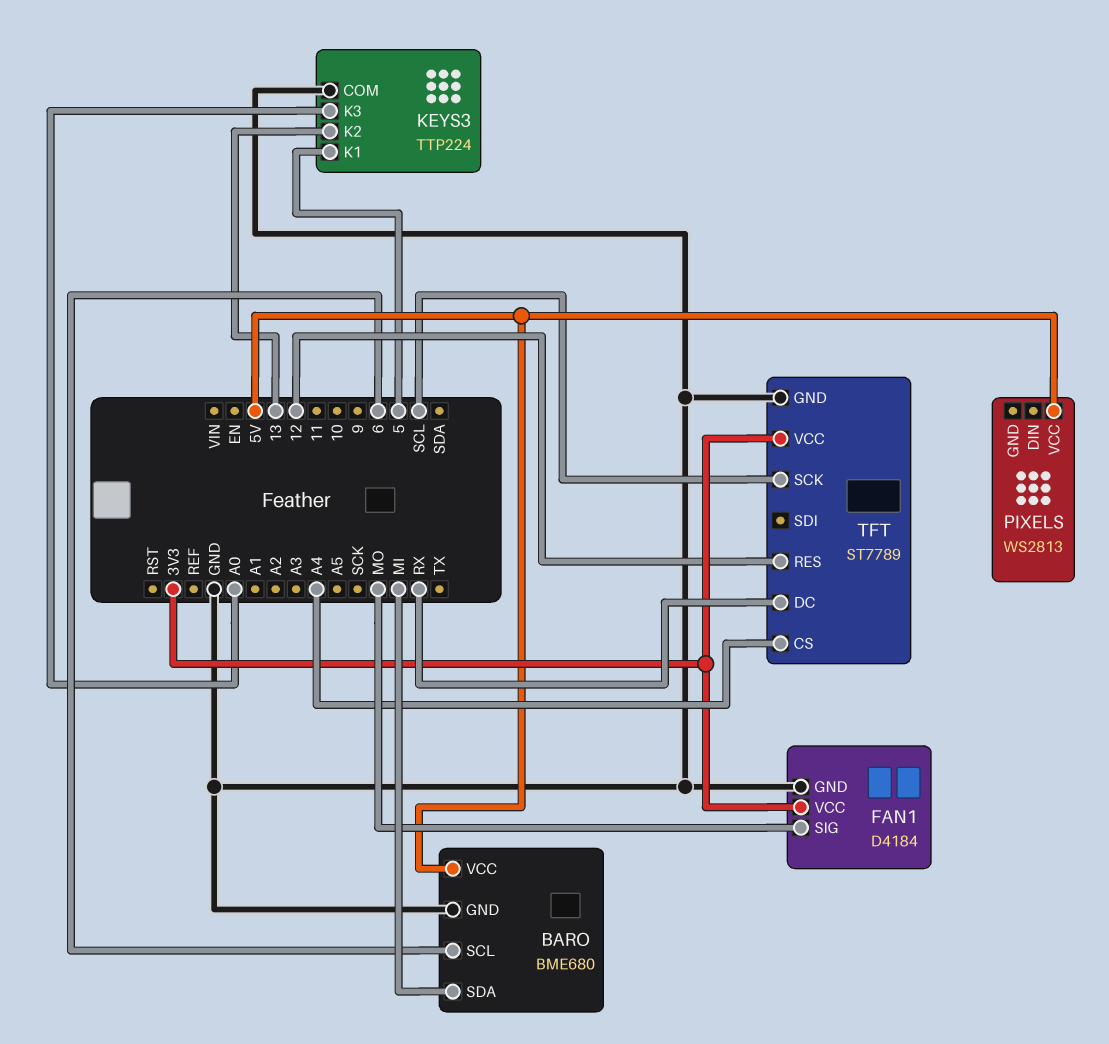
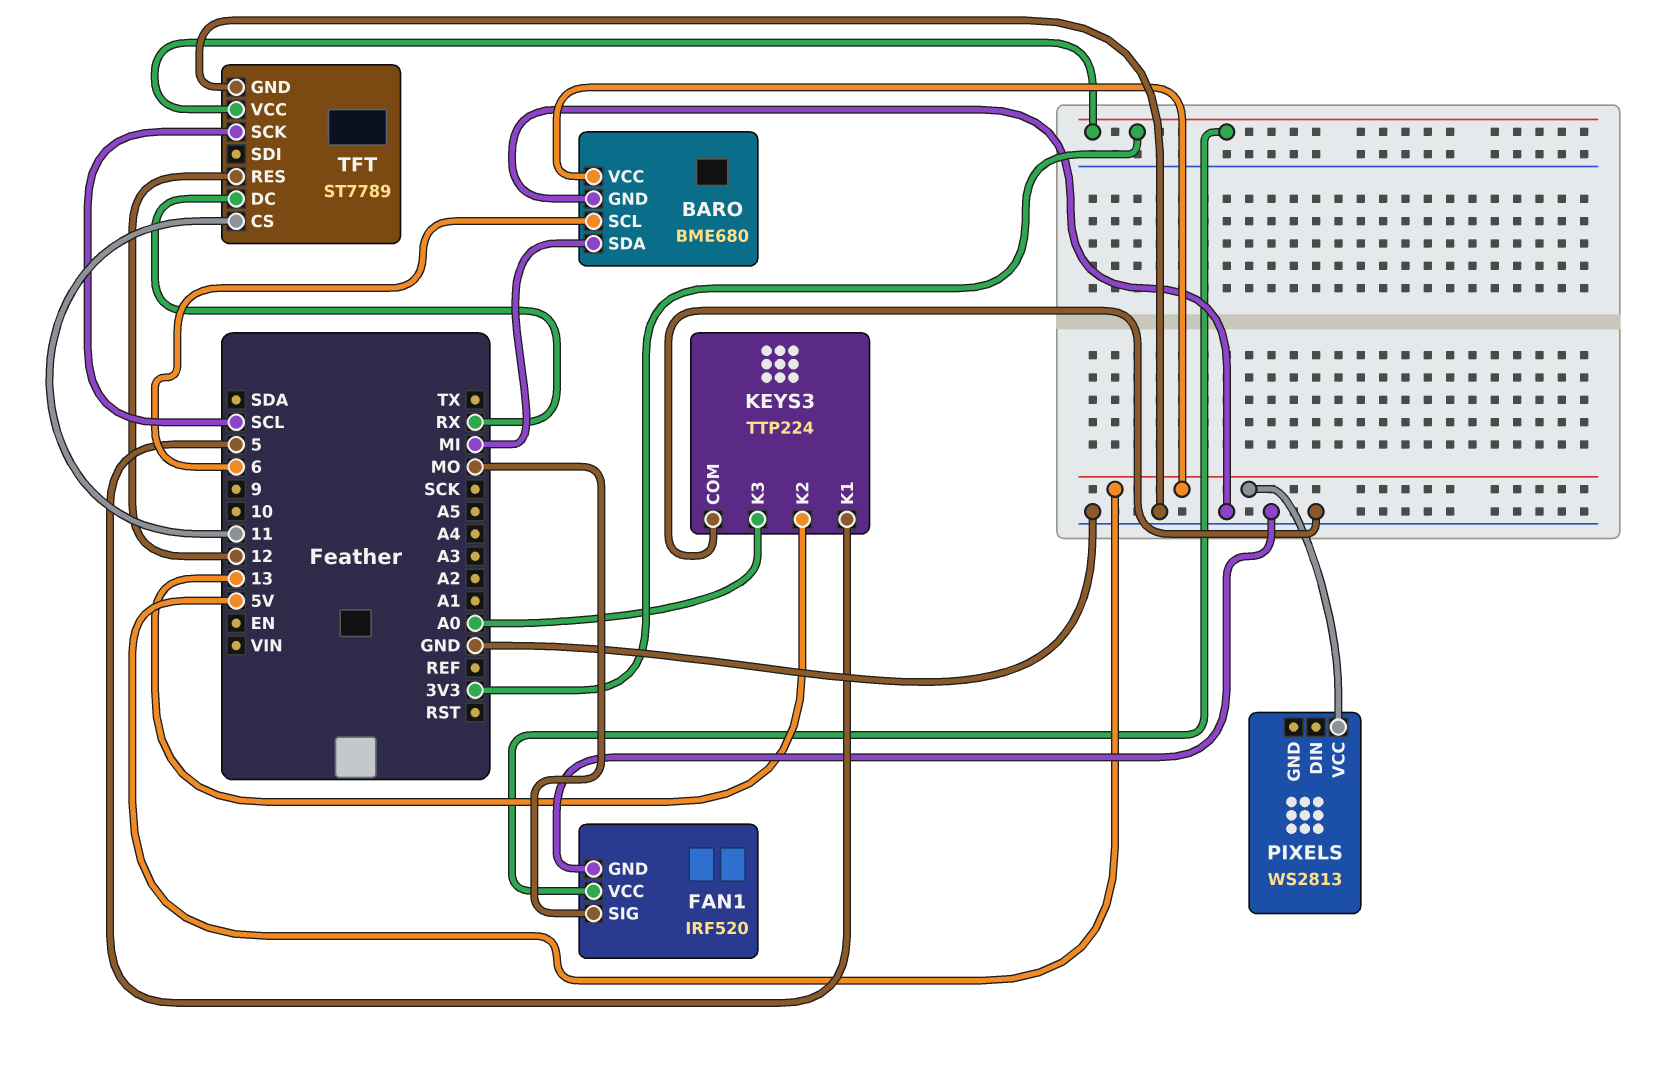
FAN1: D4184 -> IRF520
TFT pin CS: A4 -> 11

